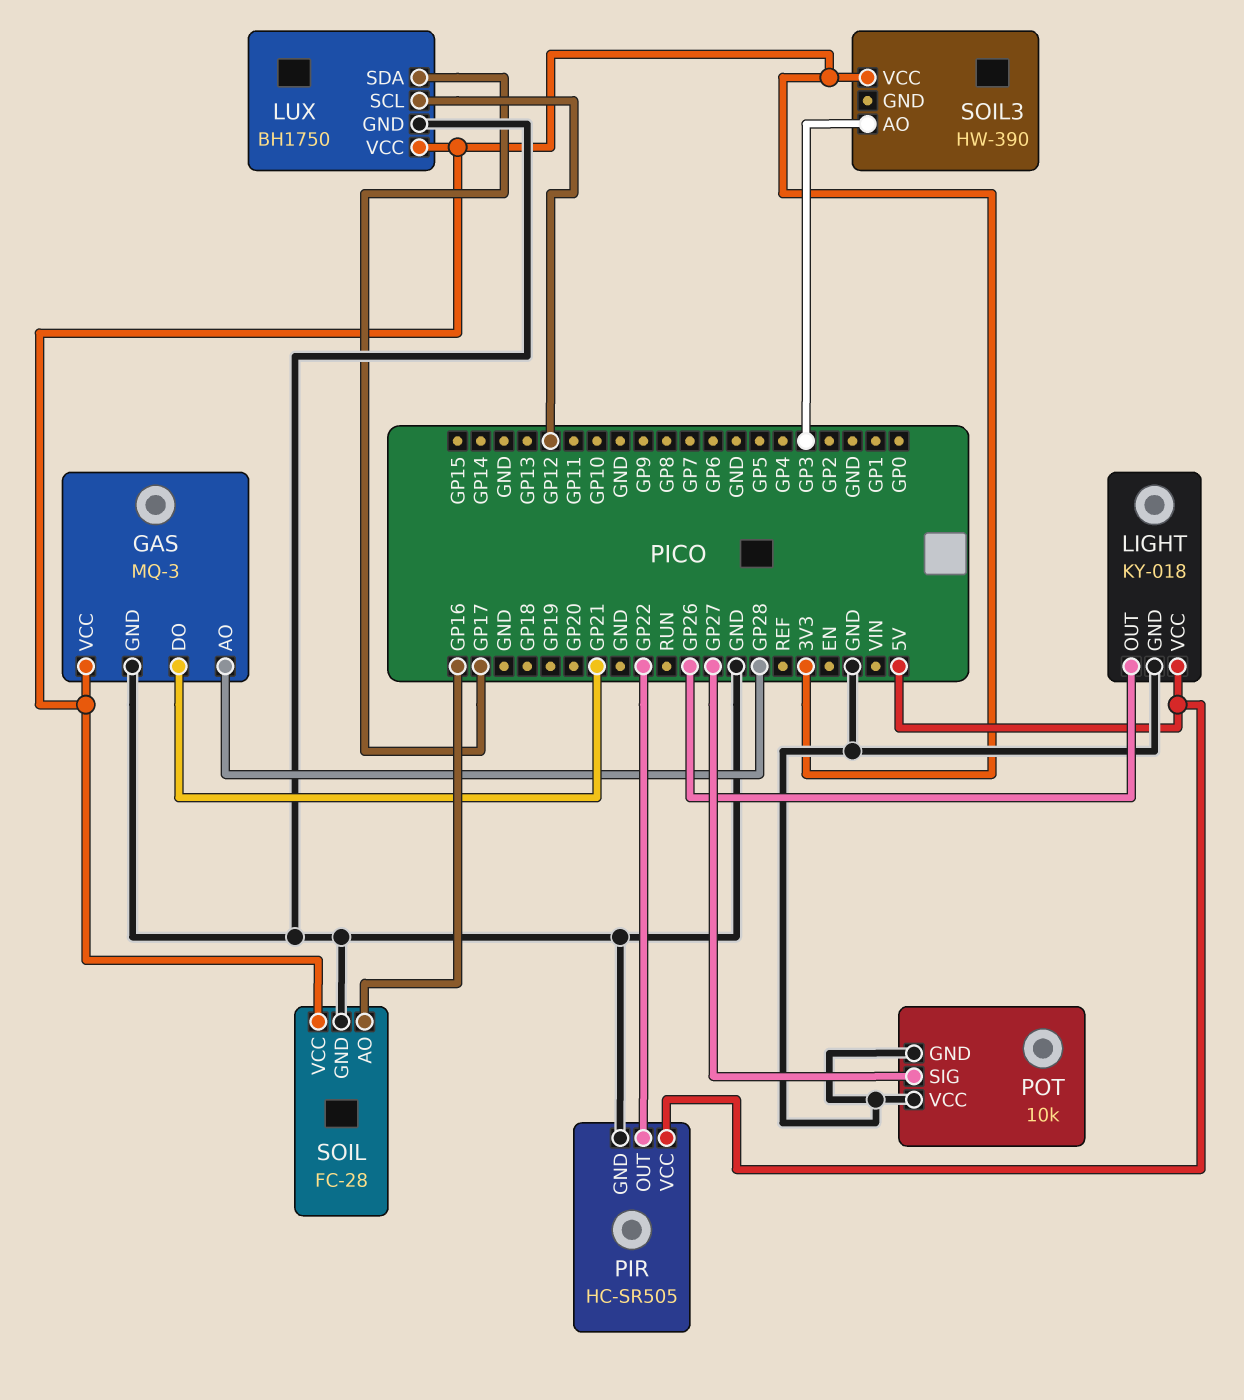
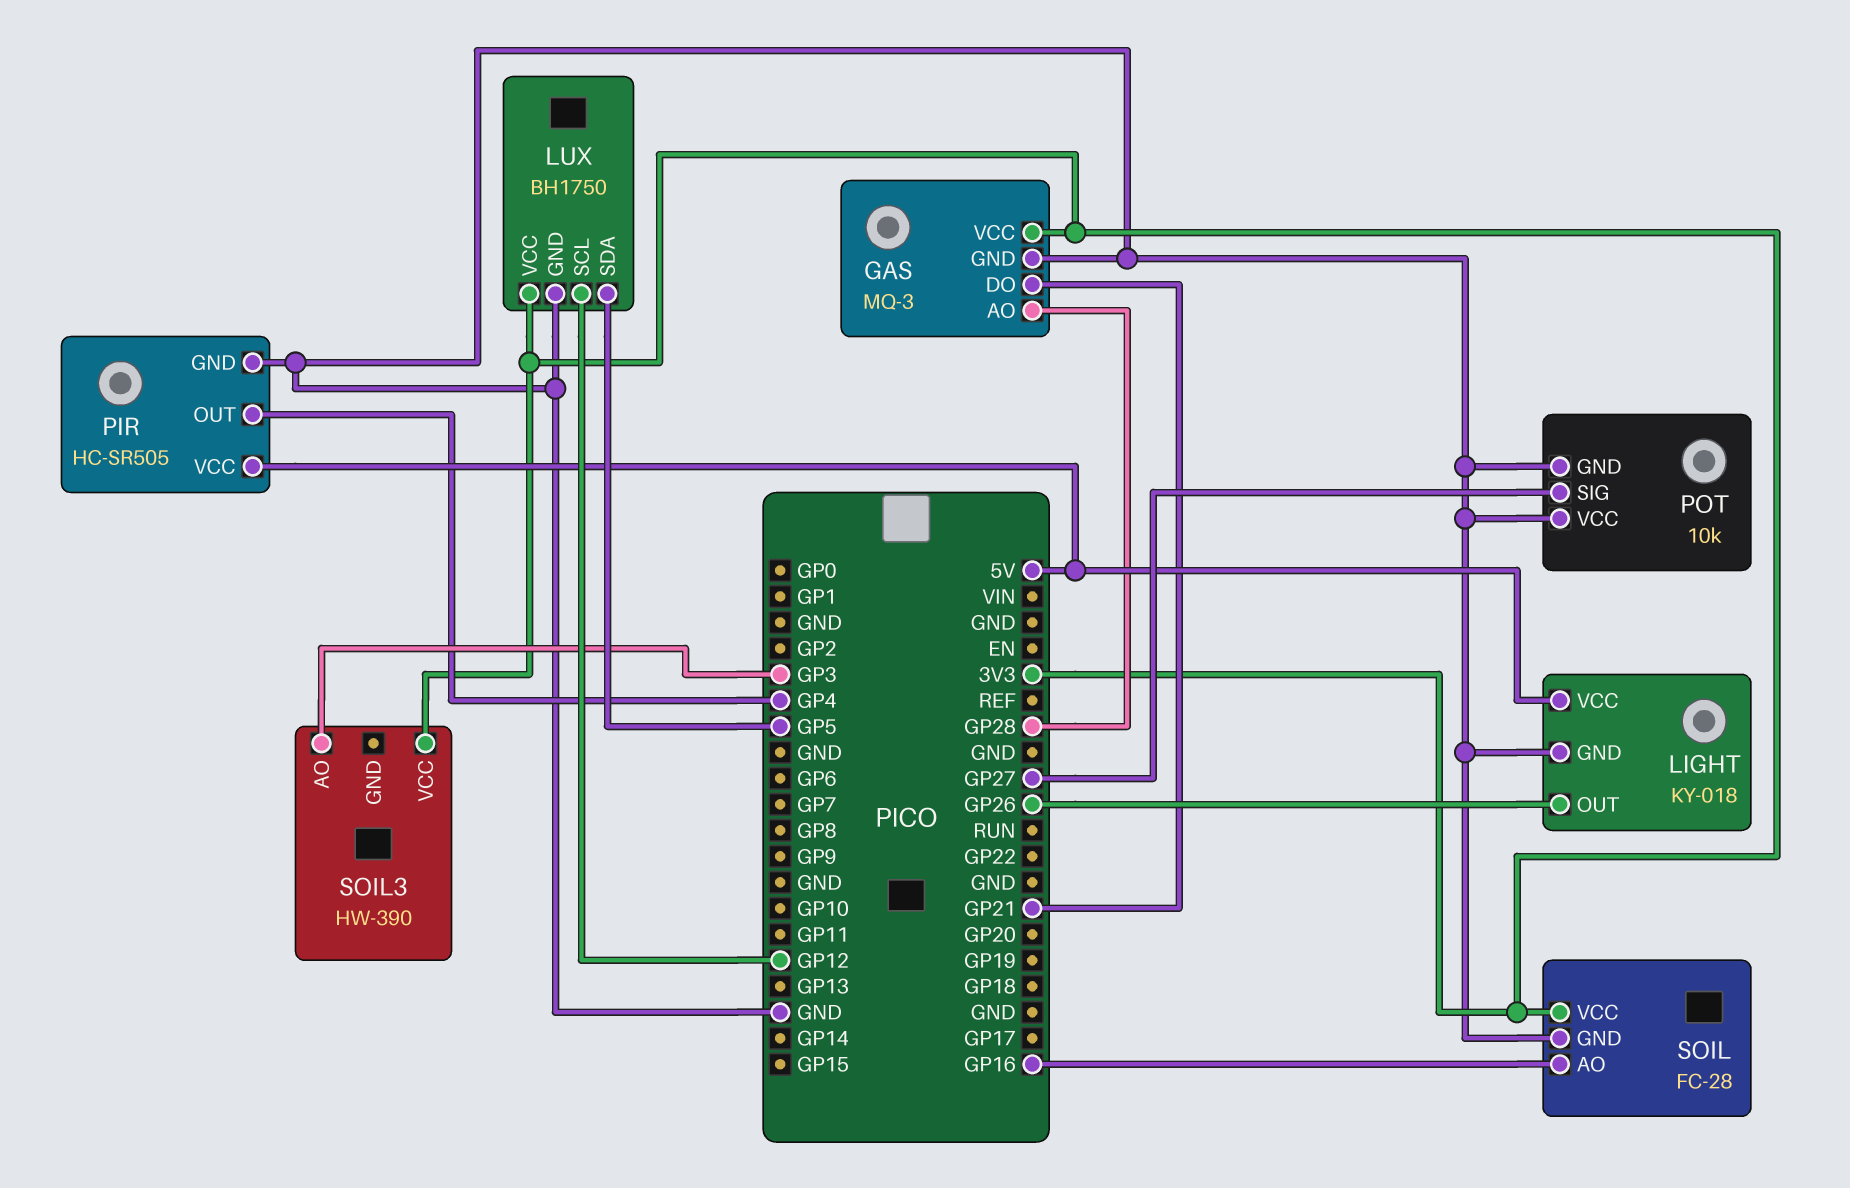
LUX pin SDA: GP17 -> GP5
PIR pin OUT: GP22 -> GP4

